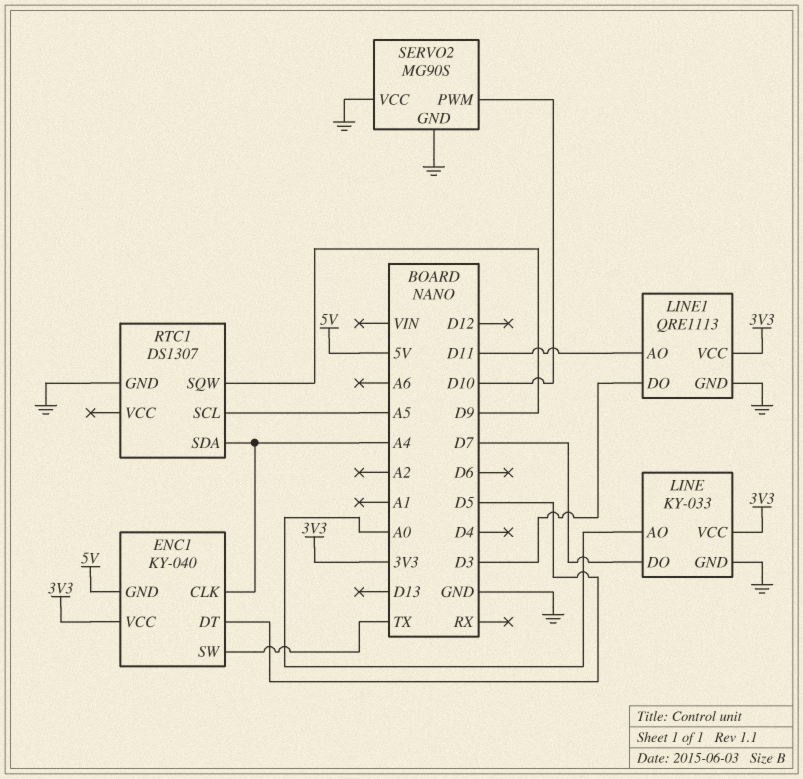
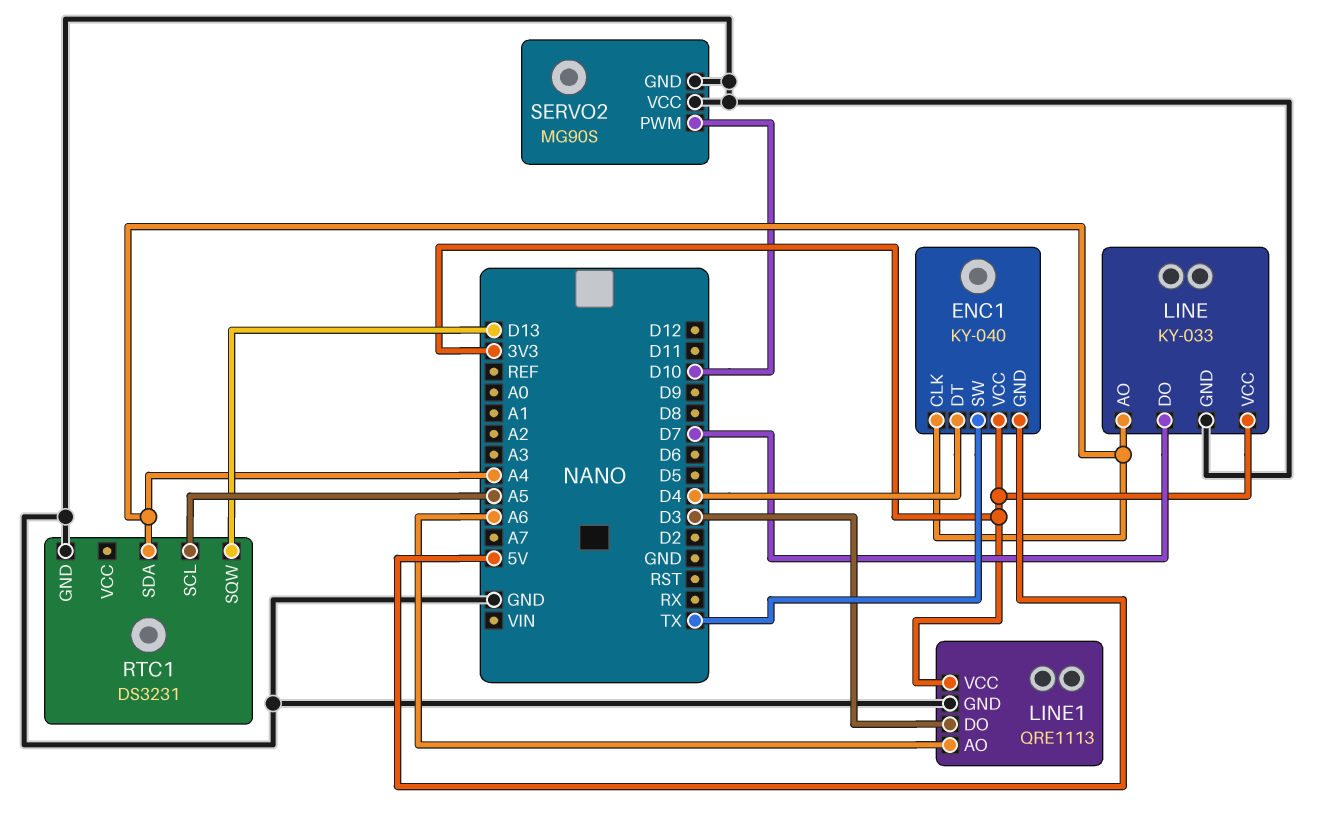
ENC1 pin DT: D5 -> D4
LINE pin AO: A0 -> A4
LINE1 pin AO: D11 -> A6
RTC1: DS1307 -> DS3231
RTC1 pin SQW: D9 -> D13

